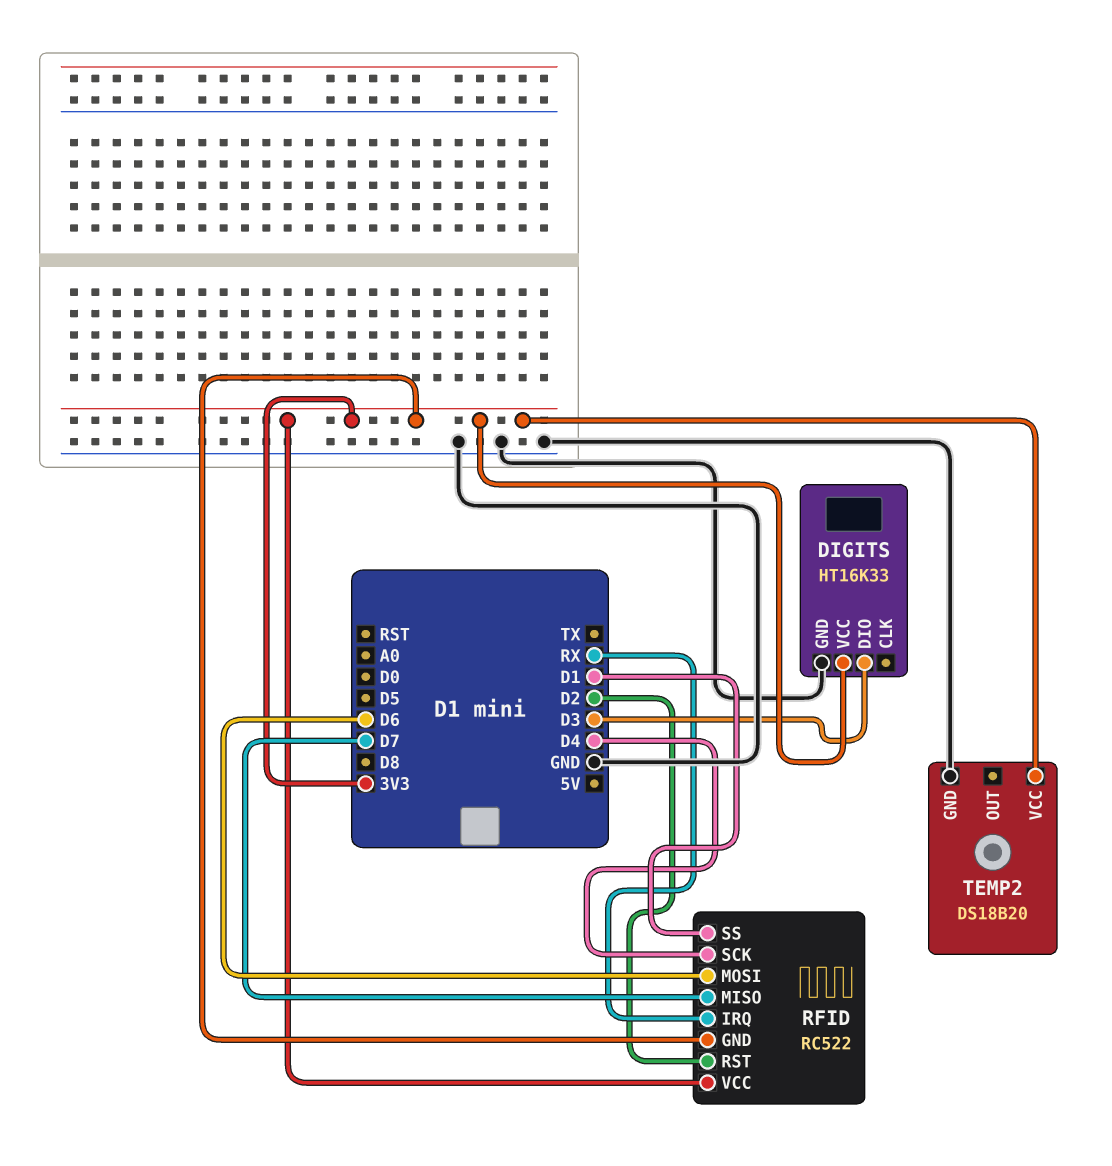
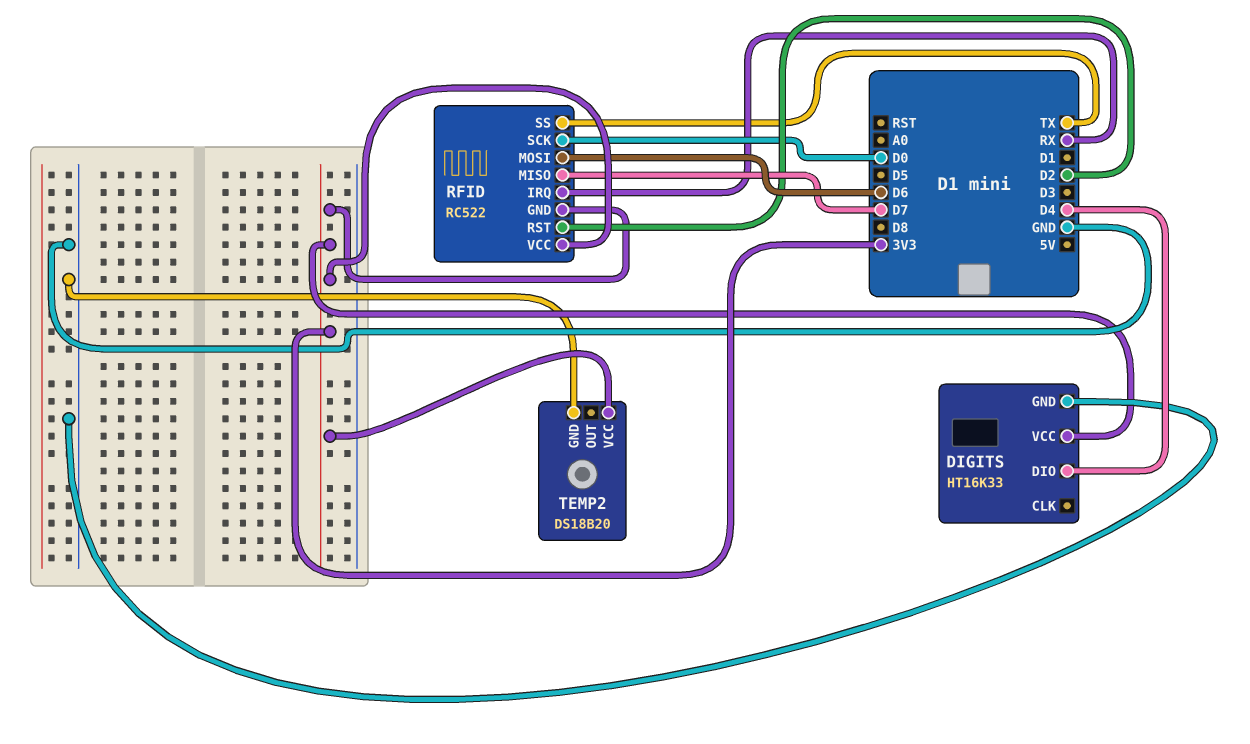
DIGITS pin DIO: D3 -> D4
RFID pin SCK: D4 -> D0
RFID pin SS: D1 -> TX

